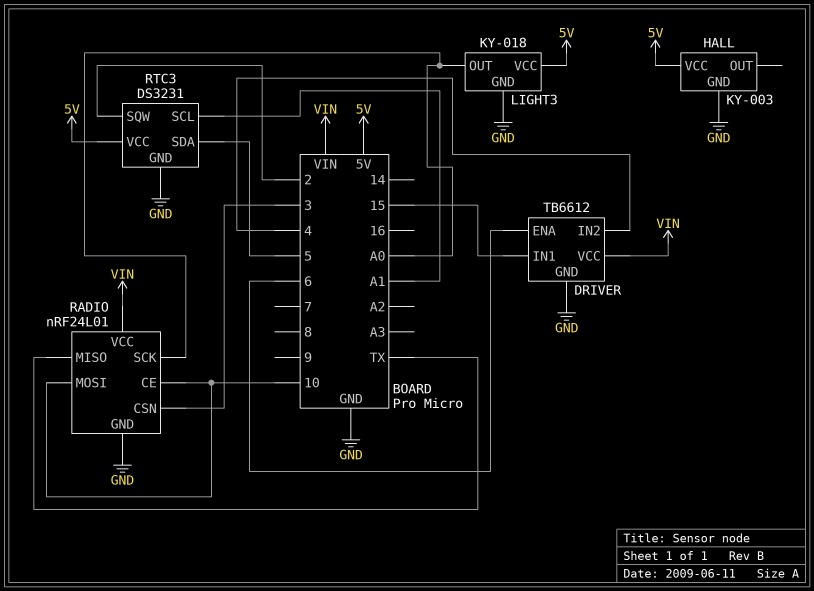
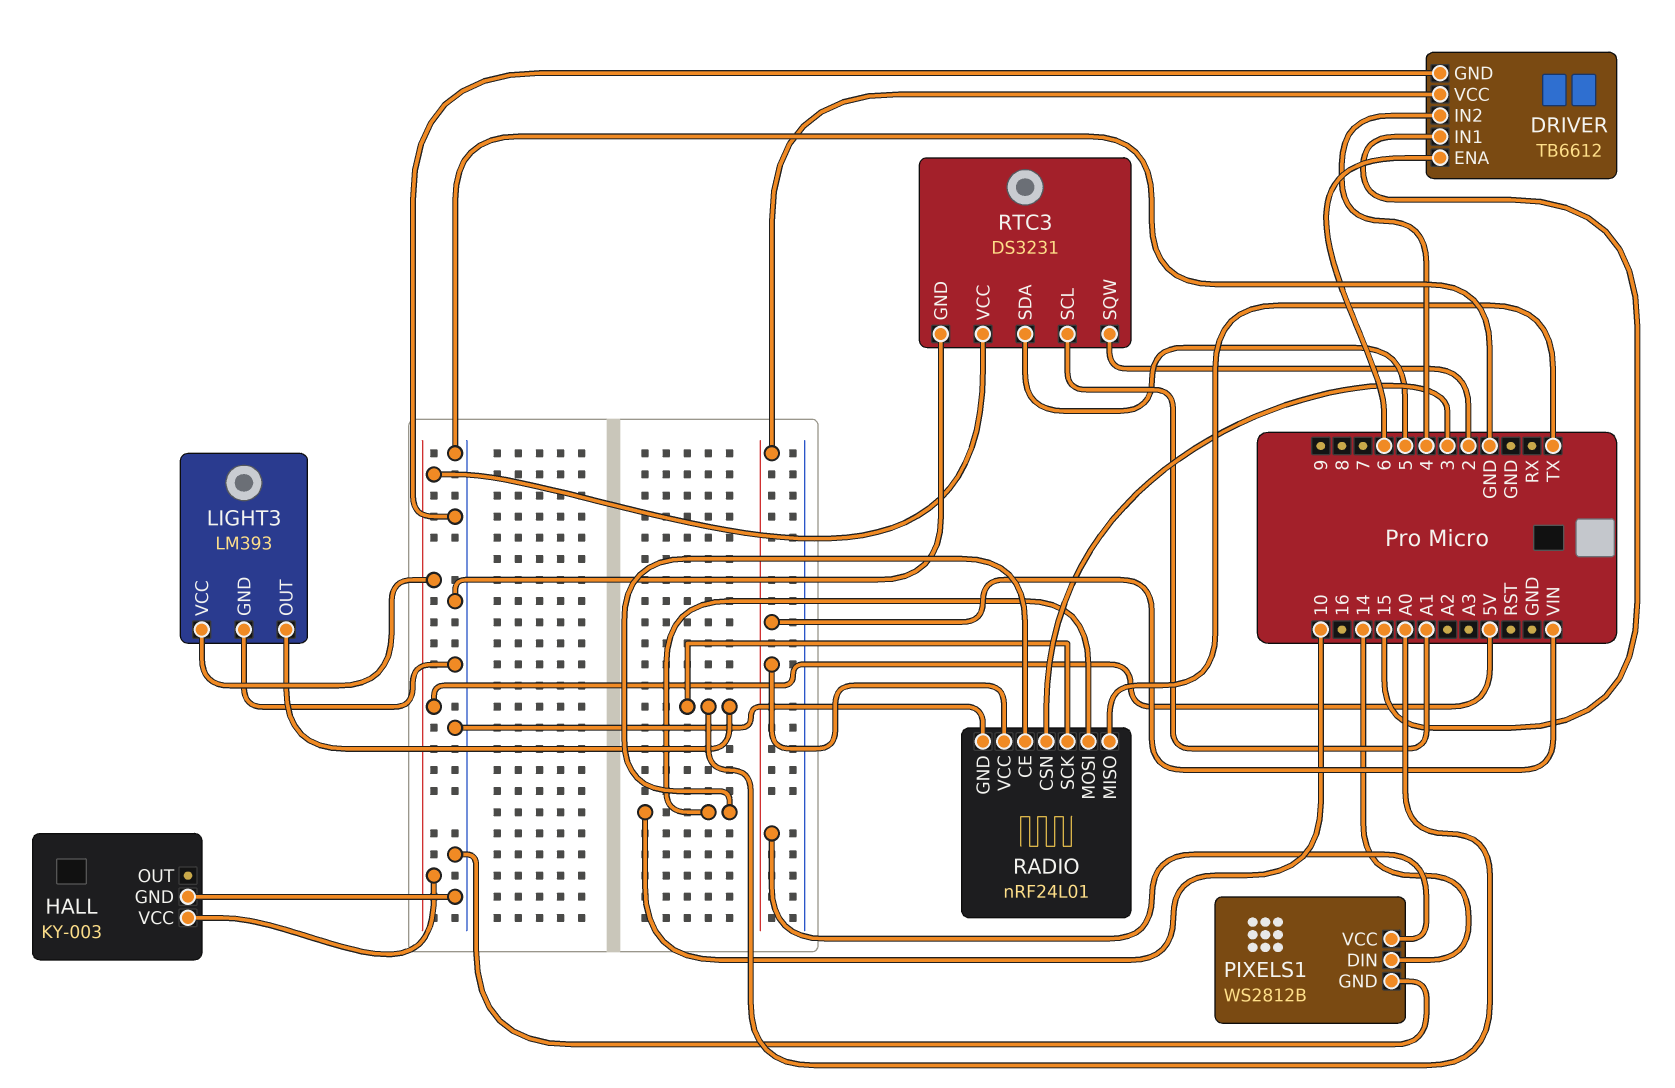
LIGHT3: KY-018 -> LM393
PIXELS1: none -> WS2812B
PIXELS1 pin DIN: none -> 14
PIXELS1 pin GND: none -> GND
PIXELS1 pin VCC: none -> VIN

